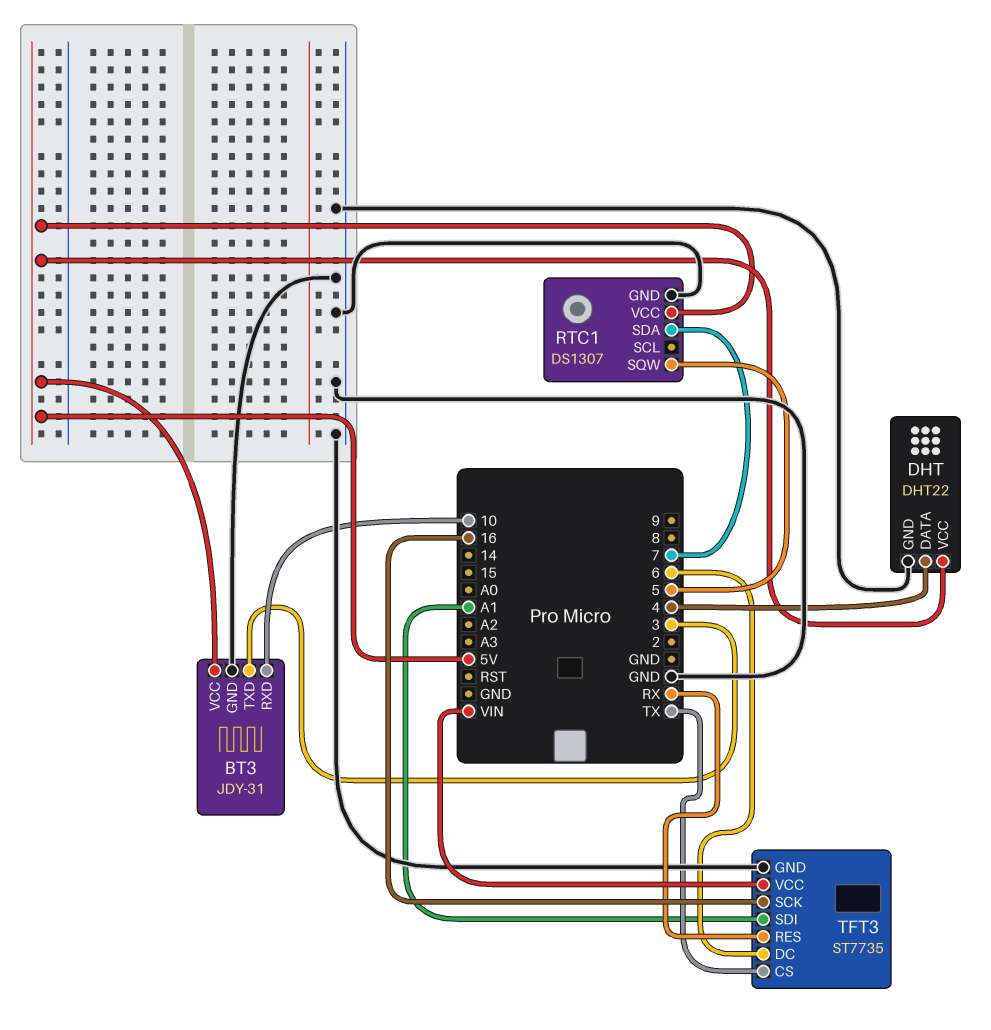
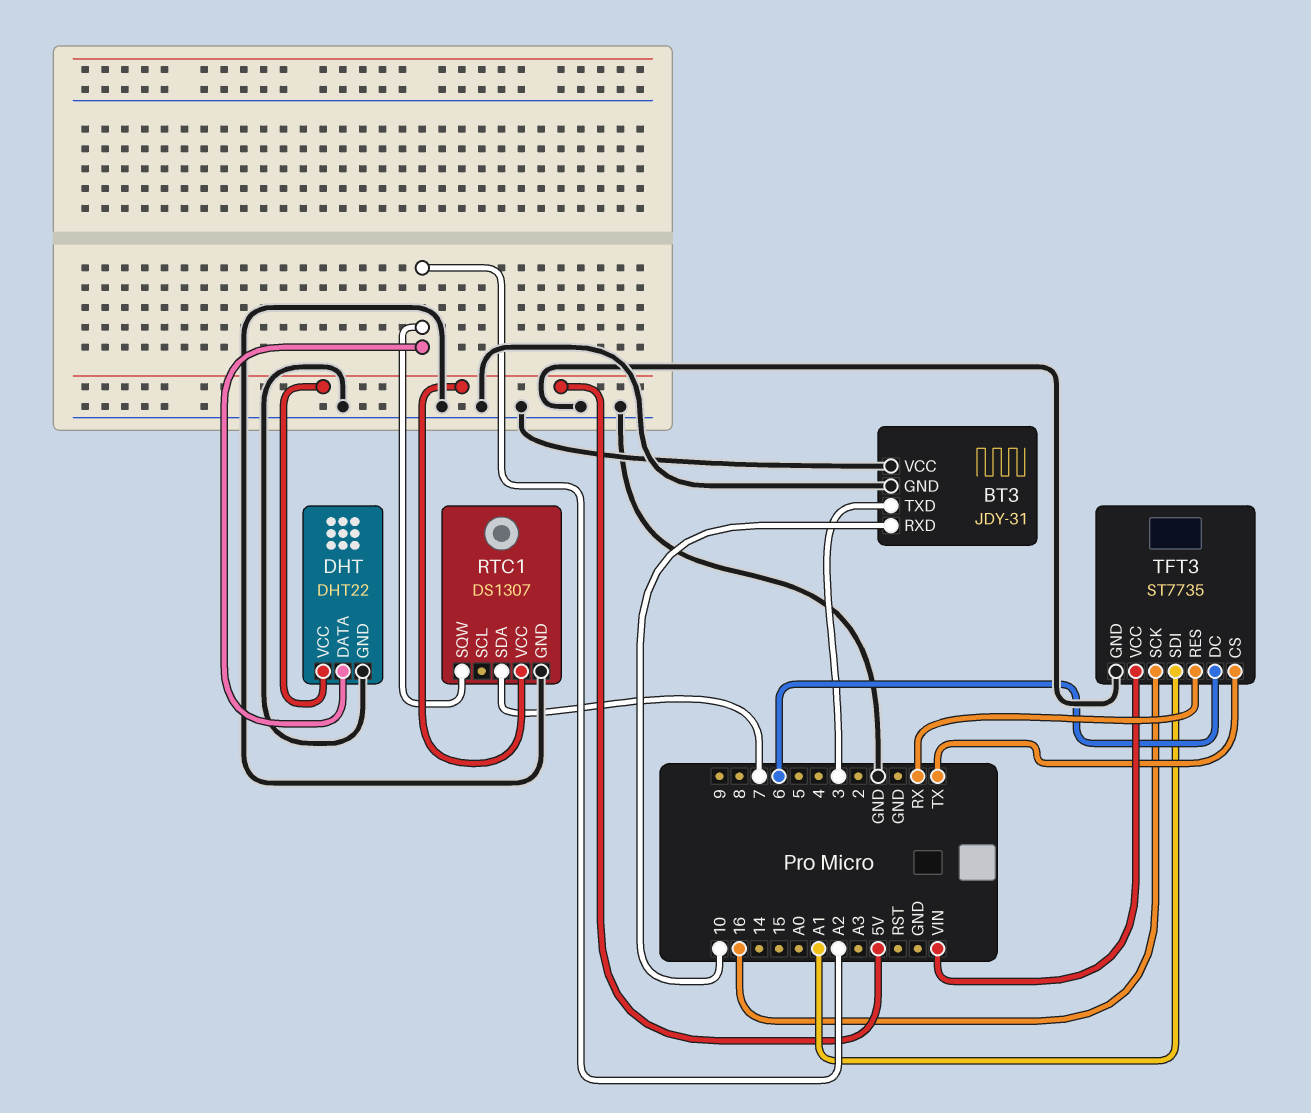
BT3 pin VCC: 5V -> GND
DHT pin DATA: 4 -> A2
RTC1 pin SQW: 5 -> A2

